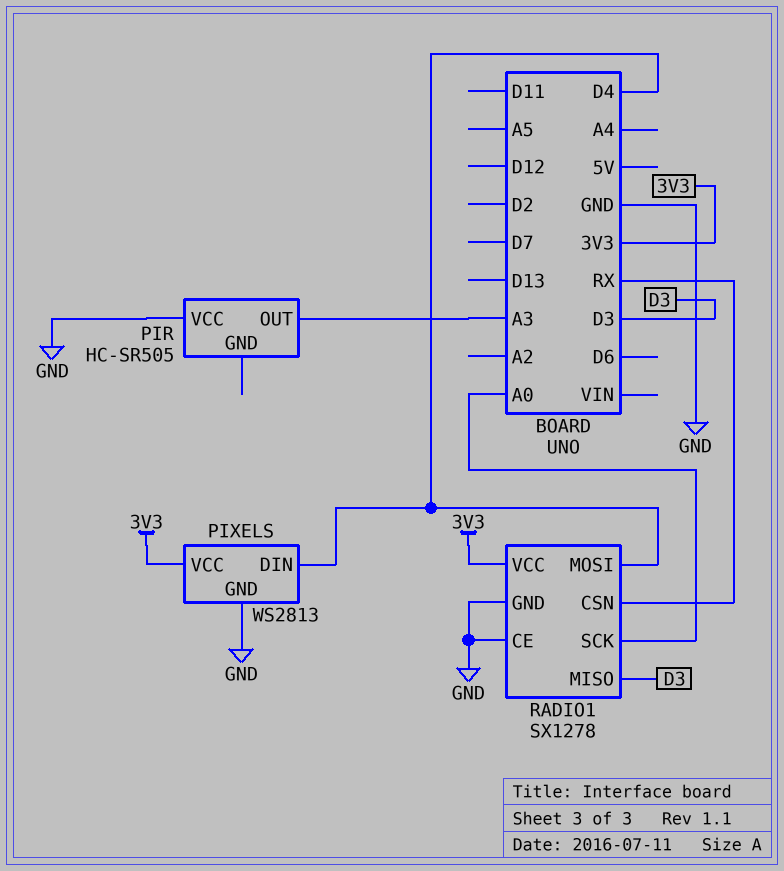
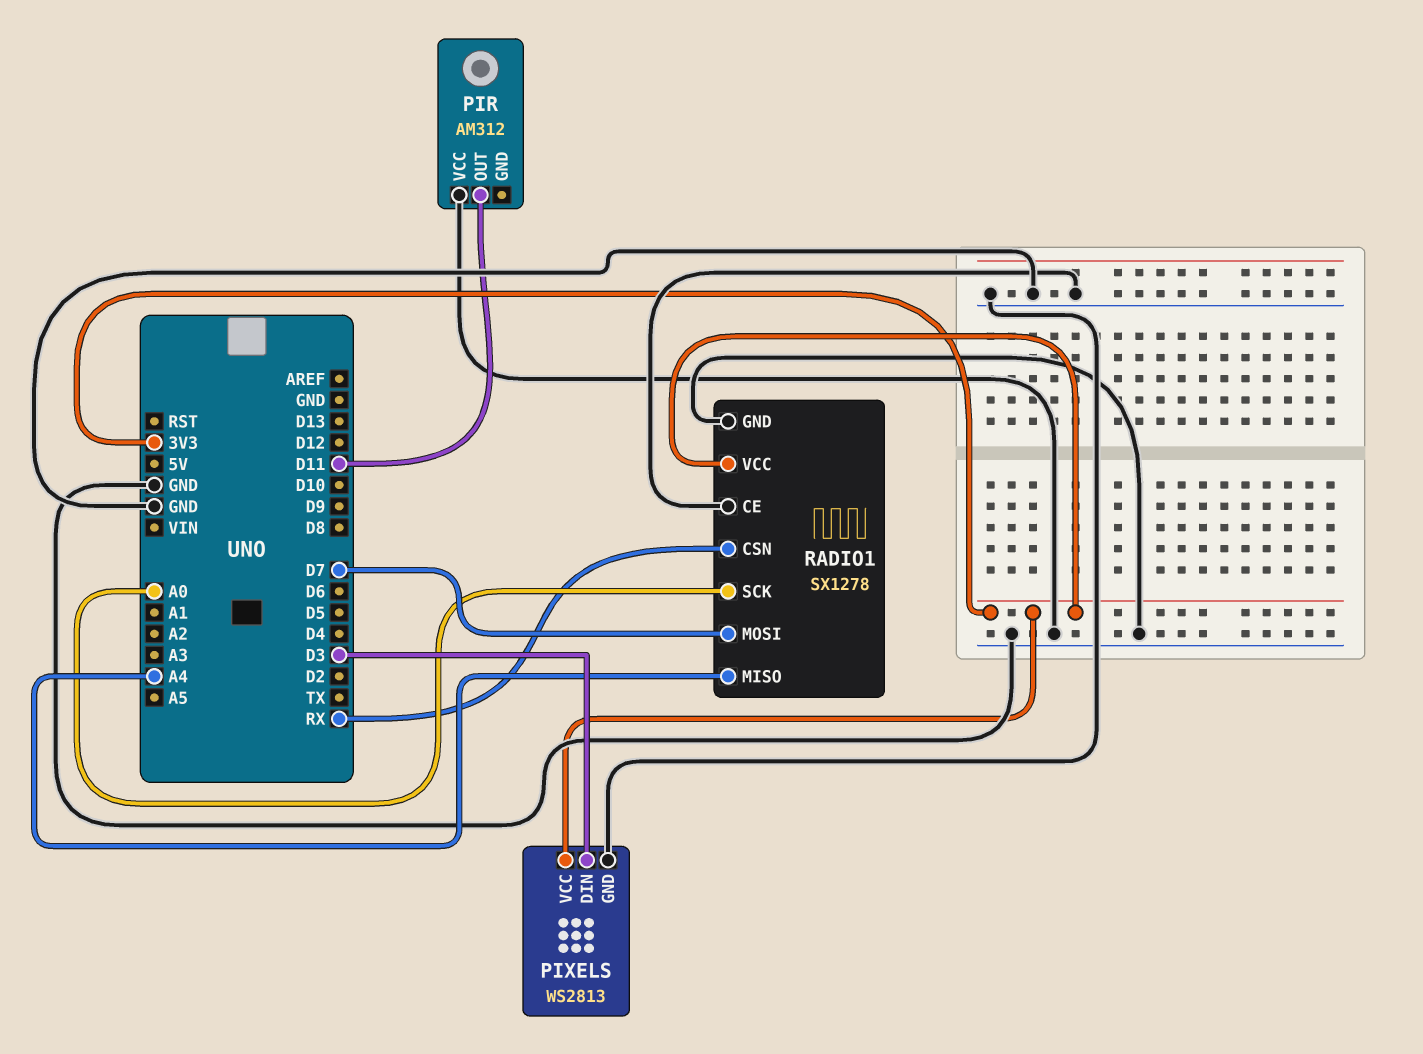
PIR: HC-SR505 -> AM312
PIR pin OUT: A3 -> D11
PIXELS pin DIN: D4 -> D3
RADIO1 pin MISO: D3 -> A4
RADIO1 pin MOSI: D4 -> D7

